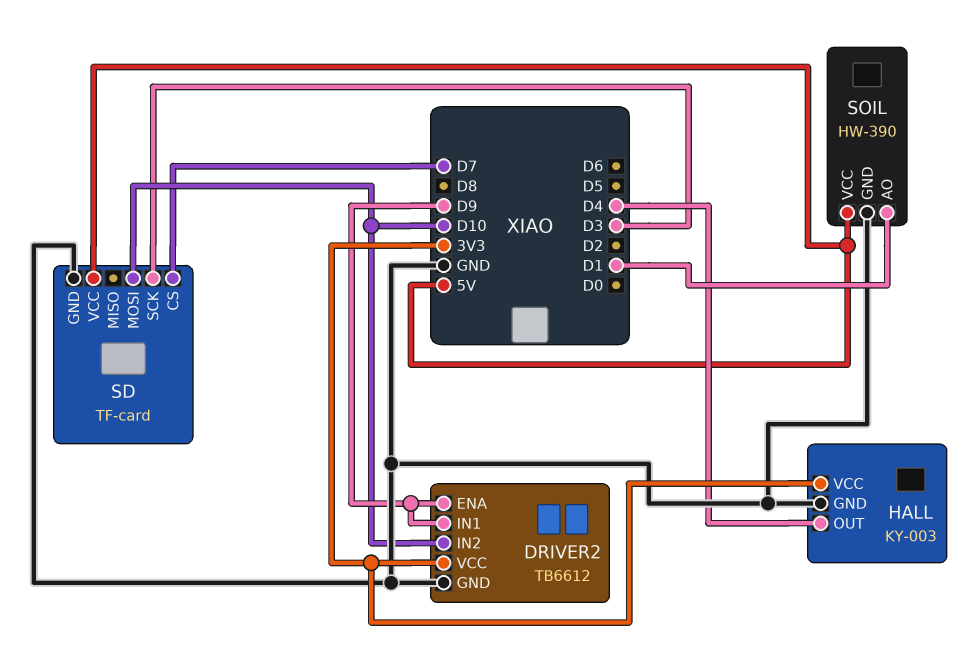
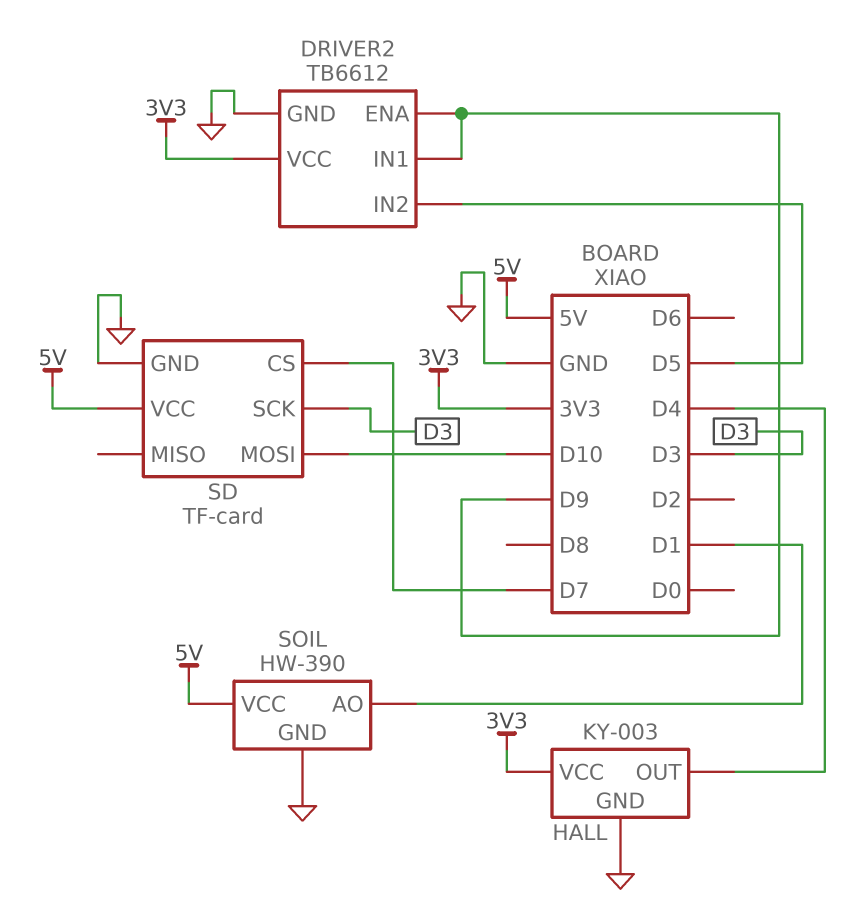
DRIVER2 pin IN2: D10 -> D5

